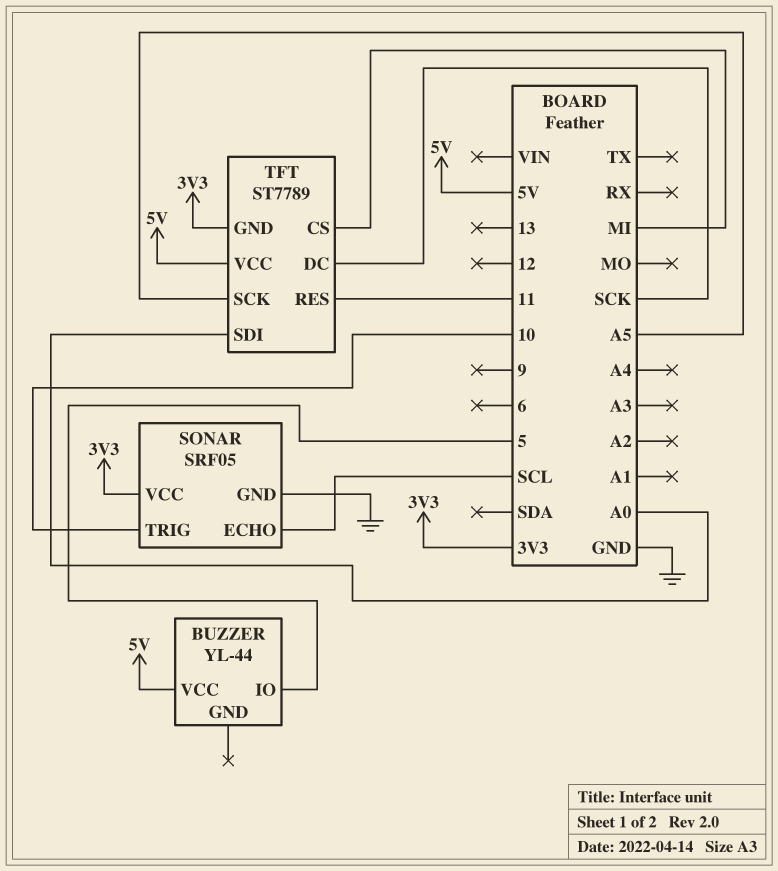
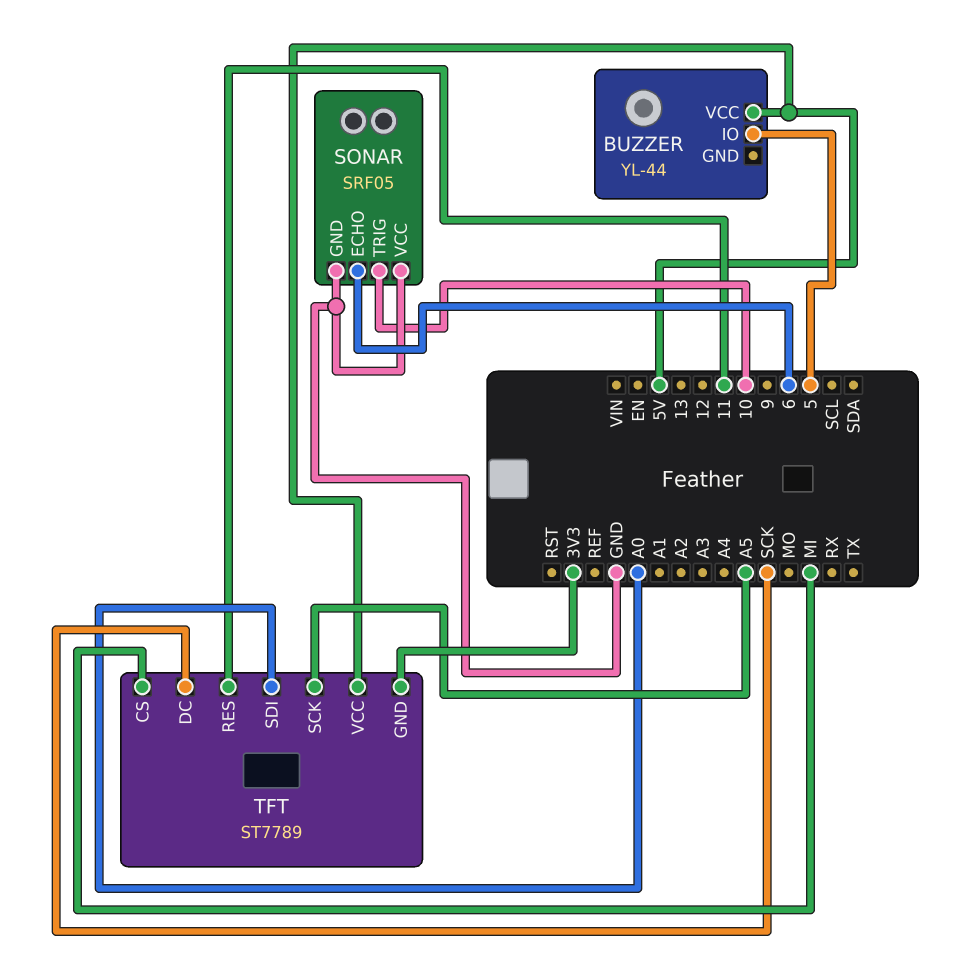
SONAR pin ECHO: SCL -> 6
SONAR pin VCC: 3V3 -> GND

